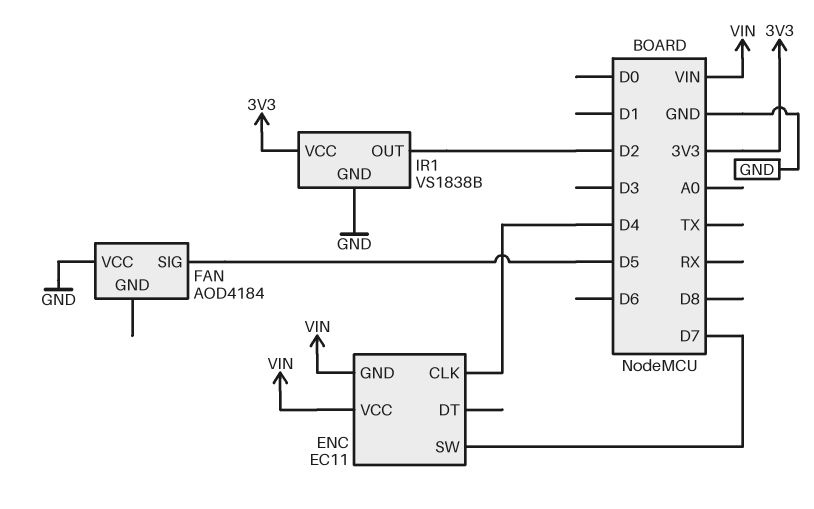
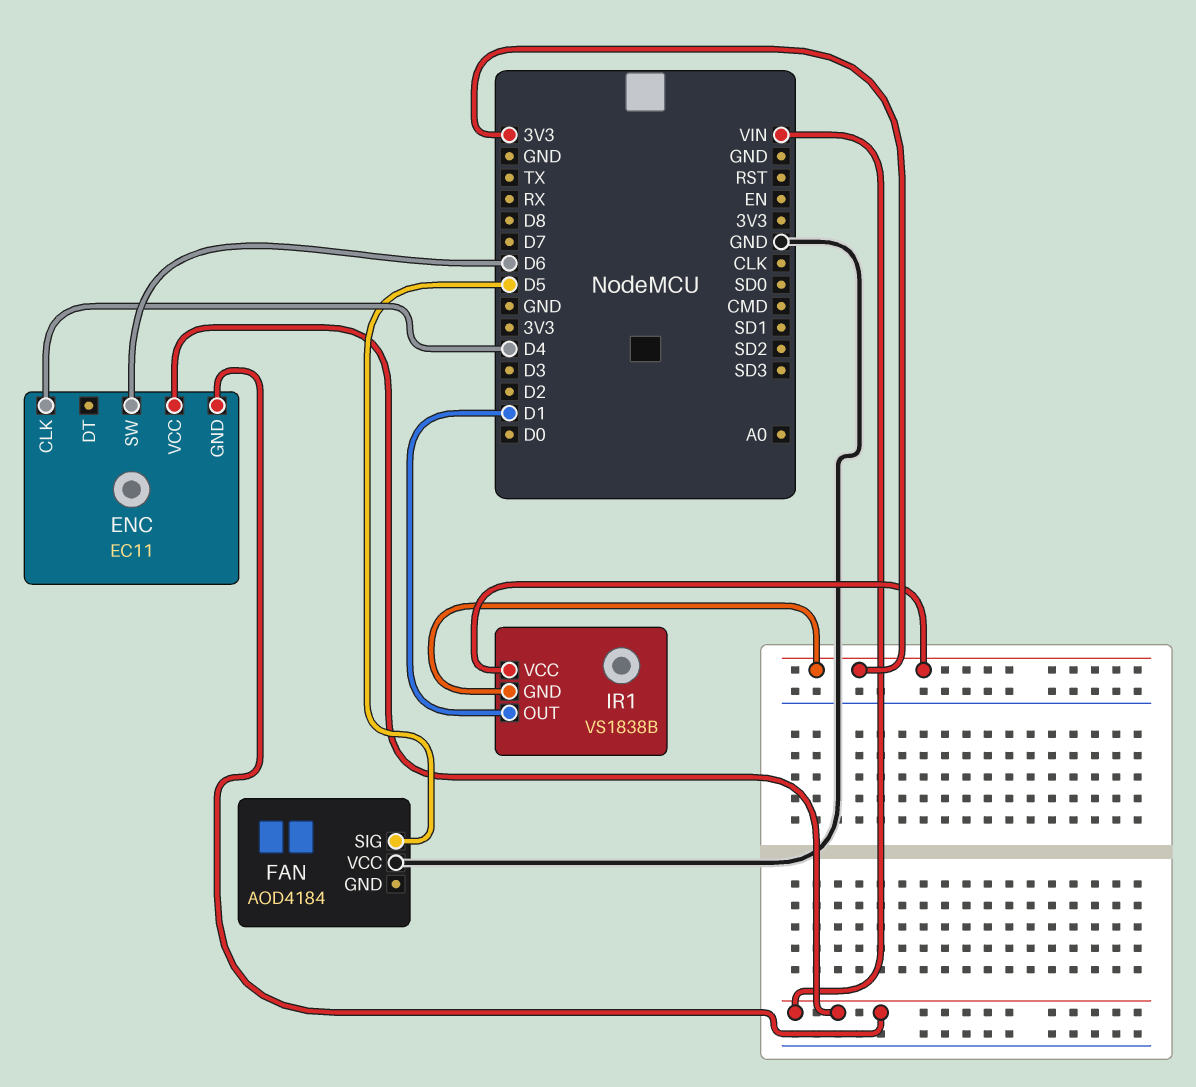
ENC pin SW: D7 -> D6
IR1 pin GND: GND -> 3V3
IR1 pin OUT: D2 -> D1

